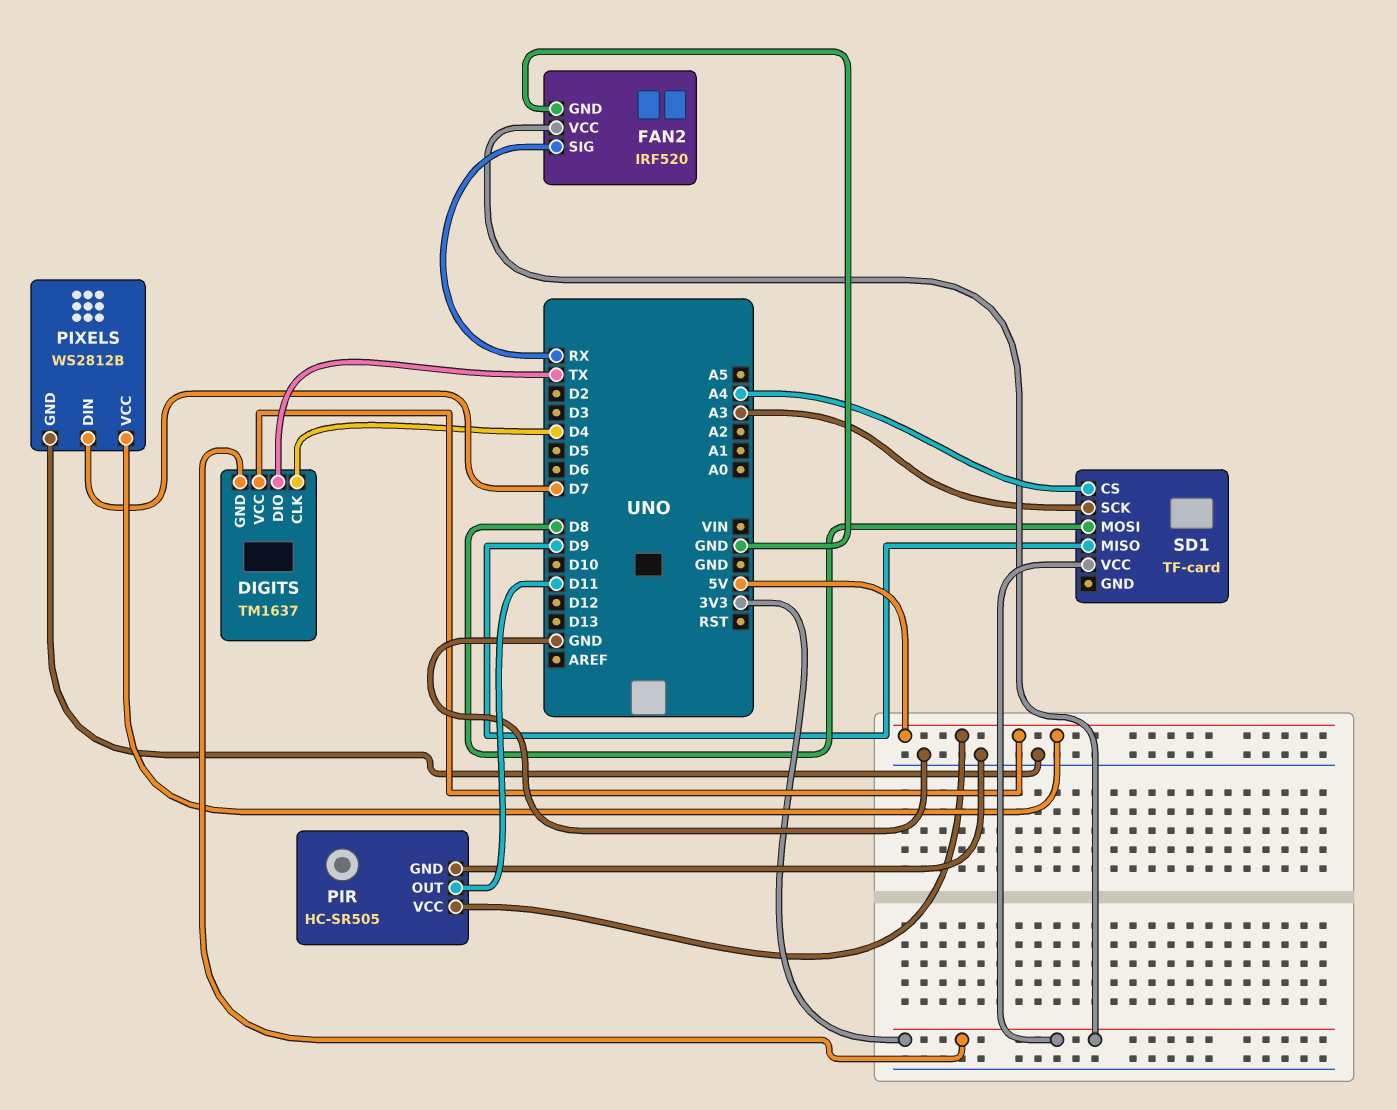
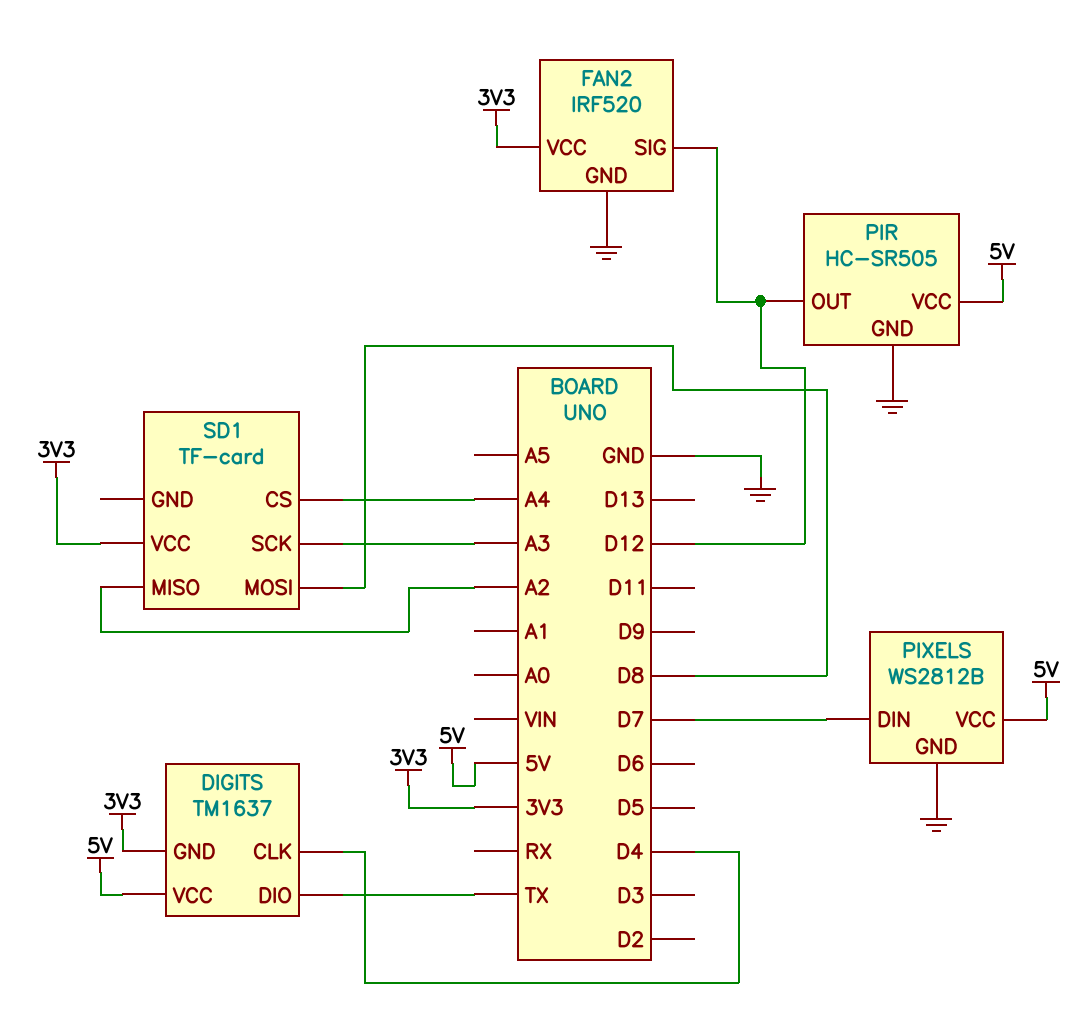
FAN2 pin SIG: RX -> D12
PIR pin OUT: D11 -> D12
SD1 pin MISO: D9 -> A2

